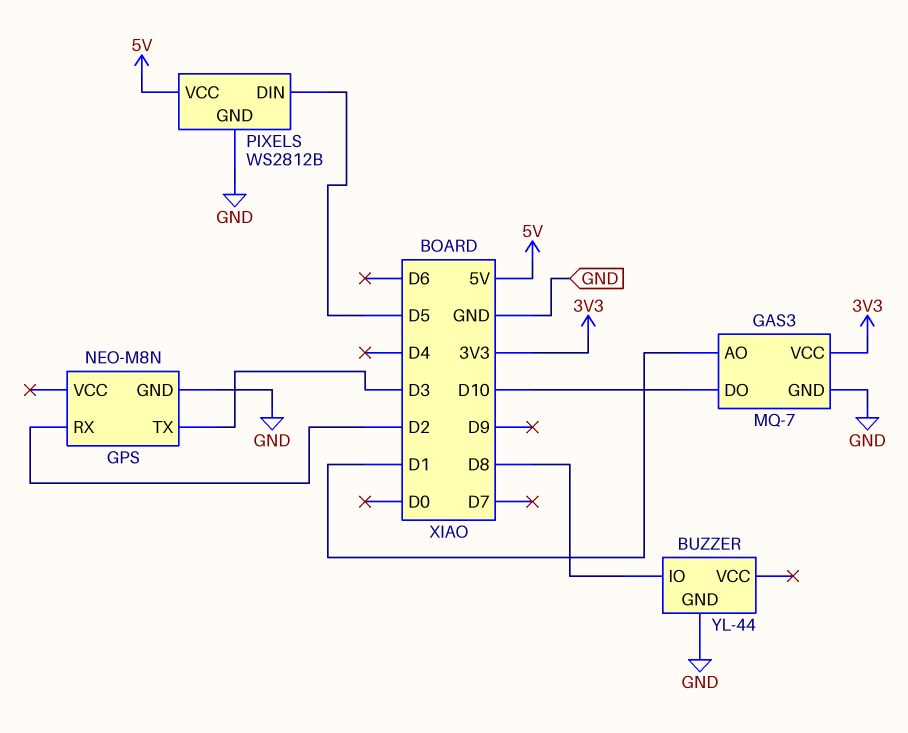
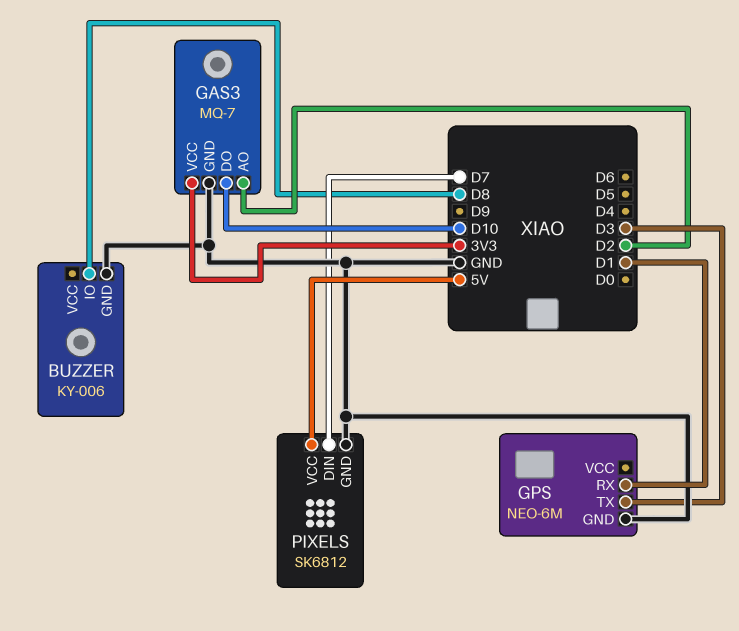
BUZZER: YL-44 -> KY-006
GAS3 pin AO: D1 -> D2
GPS: NEO-M8N -> NEO-6M
GPS pin RX: D2 -> D1
PIXELS: WS2812B -> SK6812
PIXELS pin DIN: D5 -> D7

